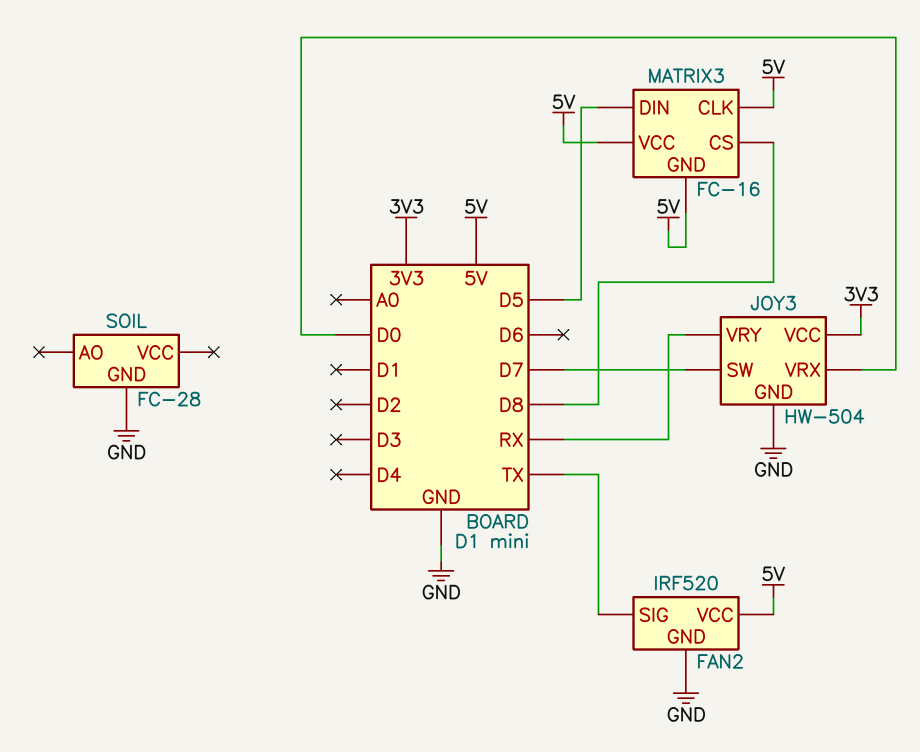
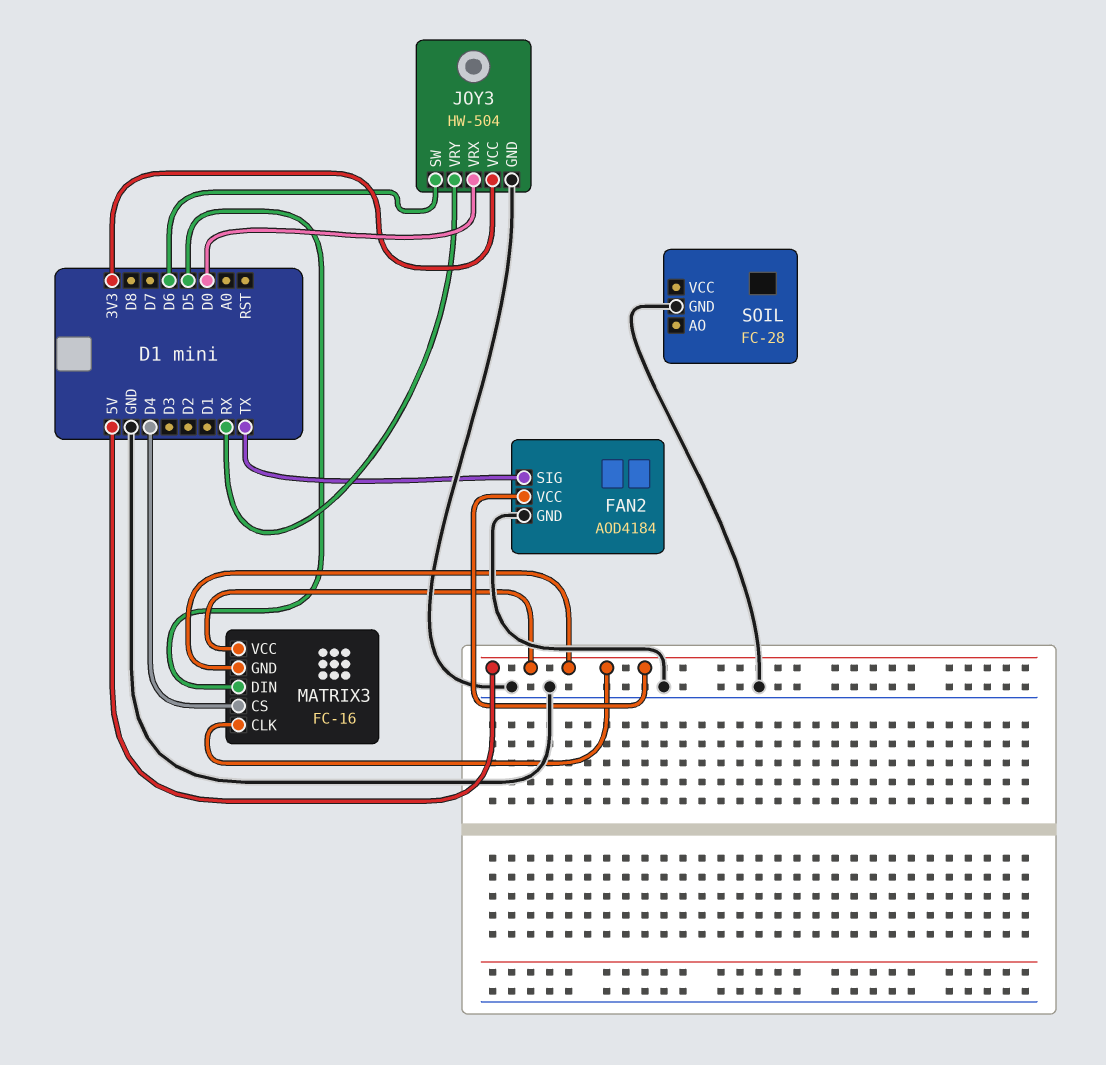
FAN2: IRF520 -> AOD4184
JOY3 pin SW: D7 -> D6
MATRIX3 pin CS: D8 -> D4

